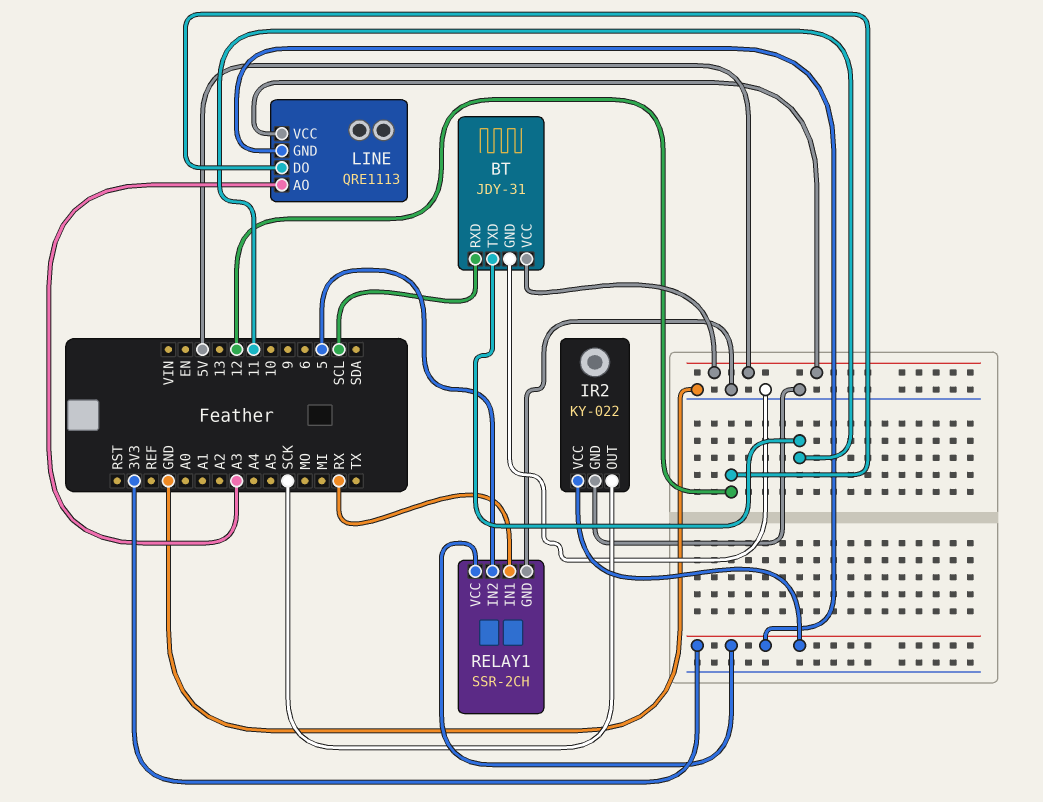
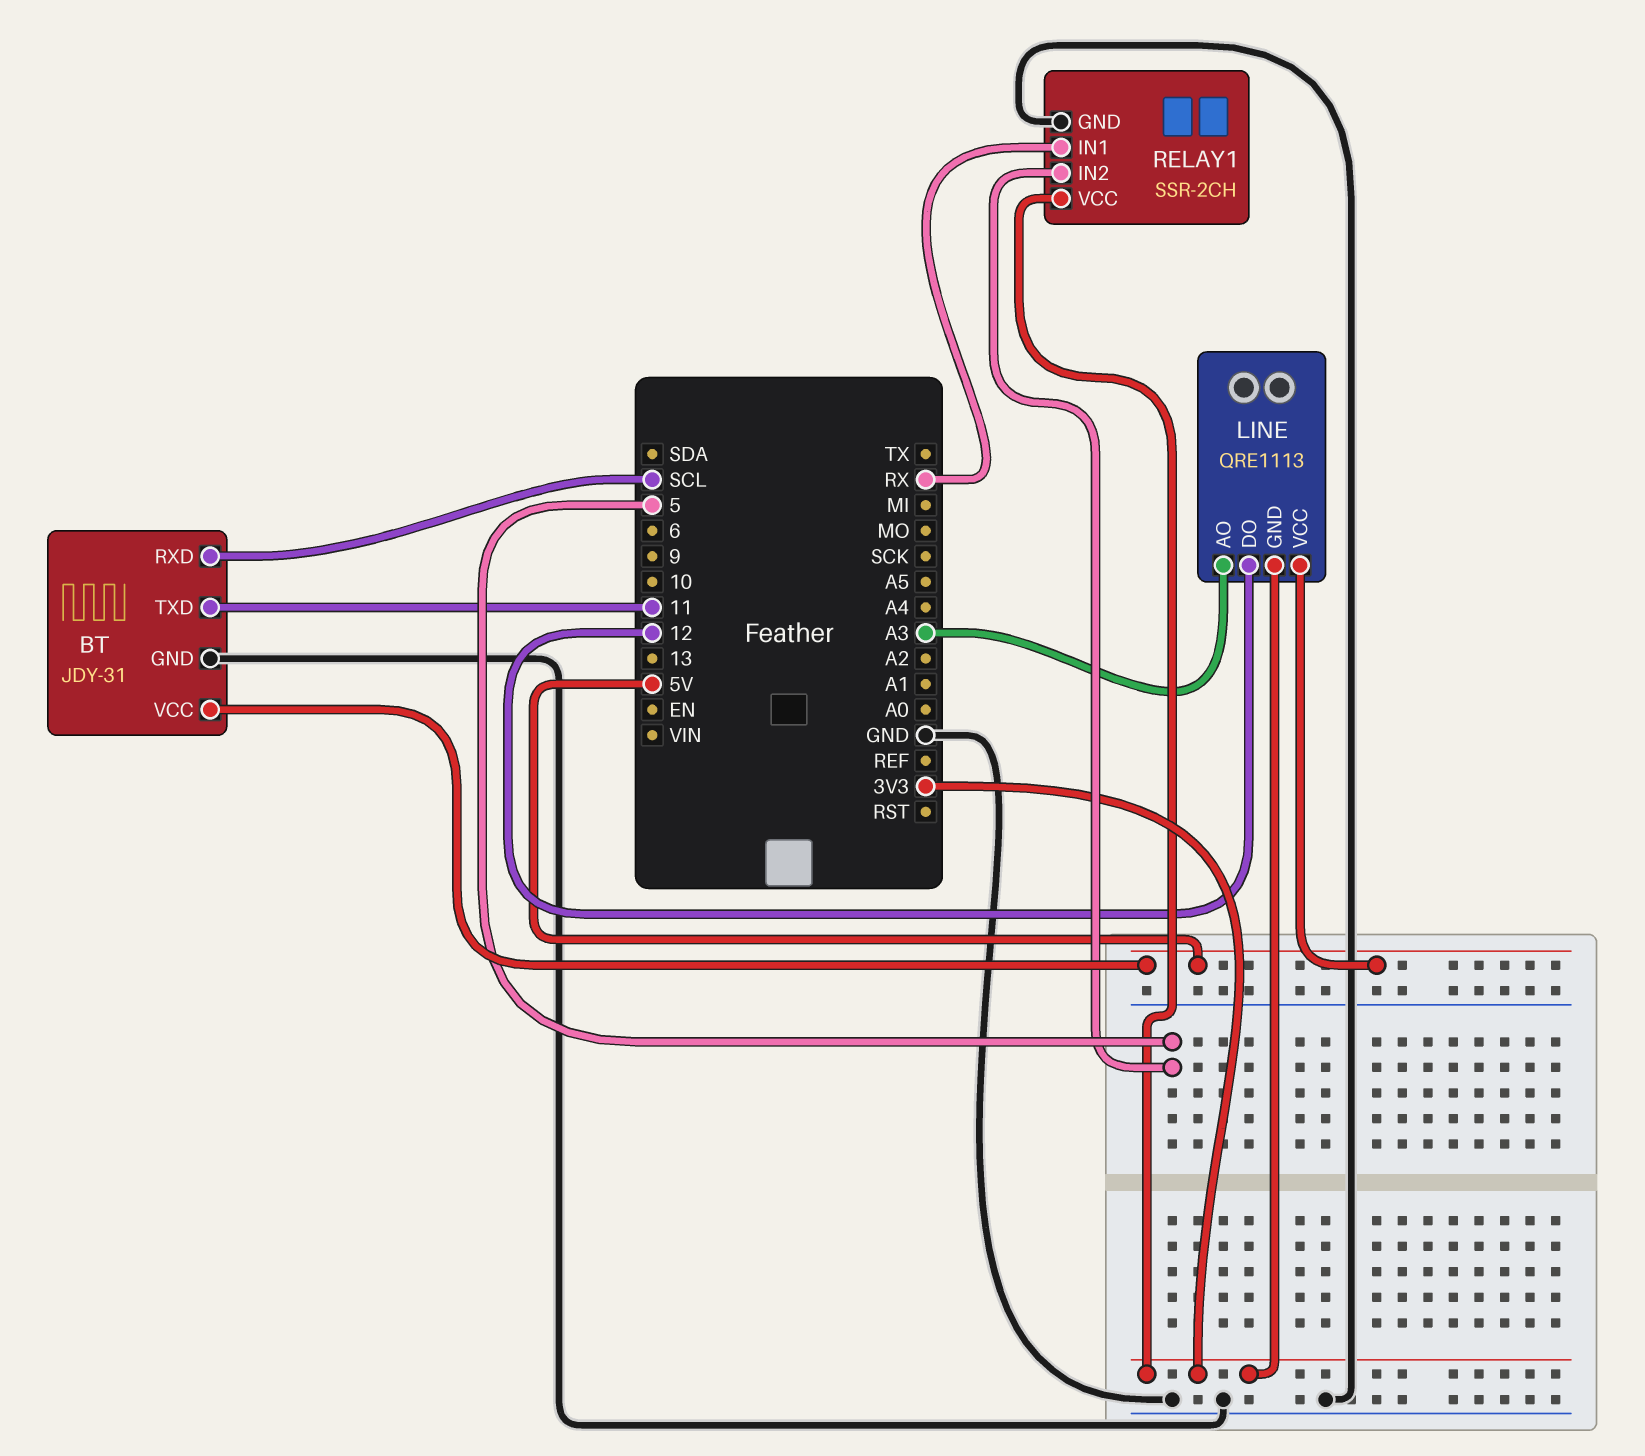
IR2: KY-022 -> none
IR2 pin GND: GND -> none
IR2 pin OUT: SCK -> none
IR2 pin VCC: 3V3 -> none

